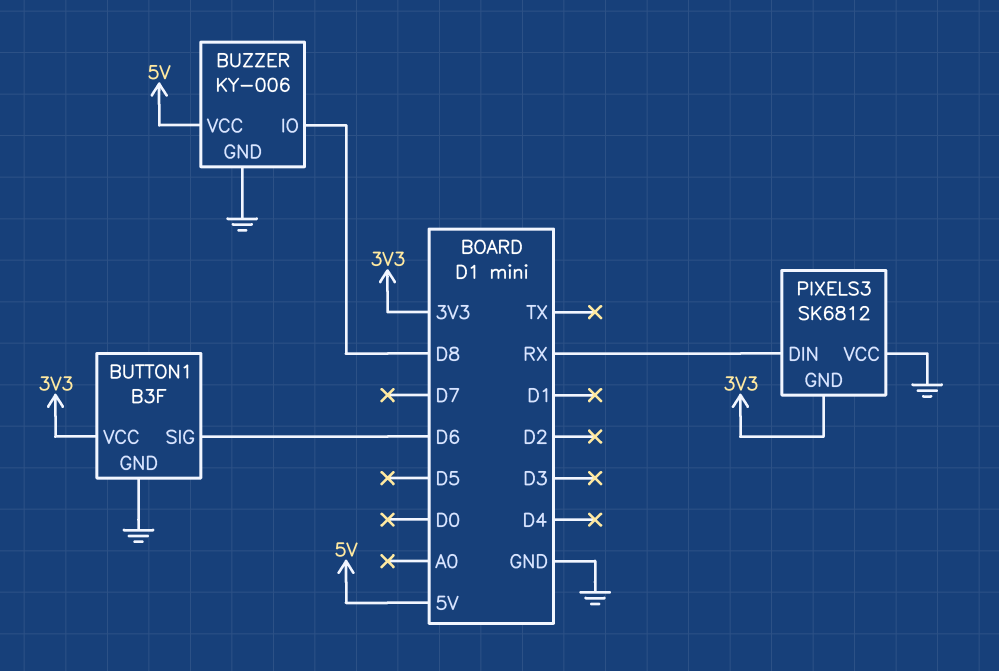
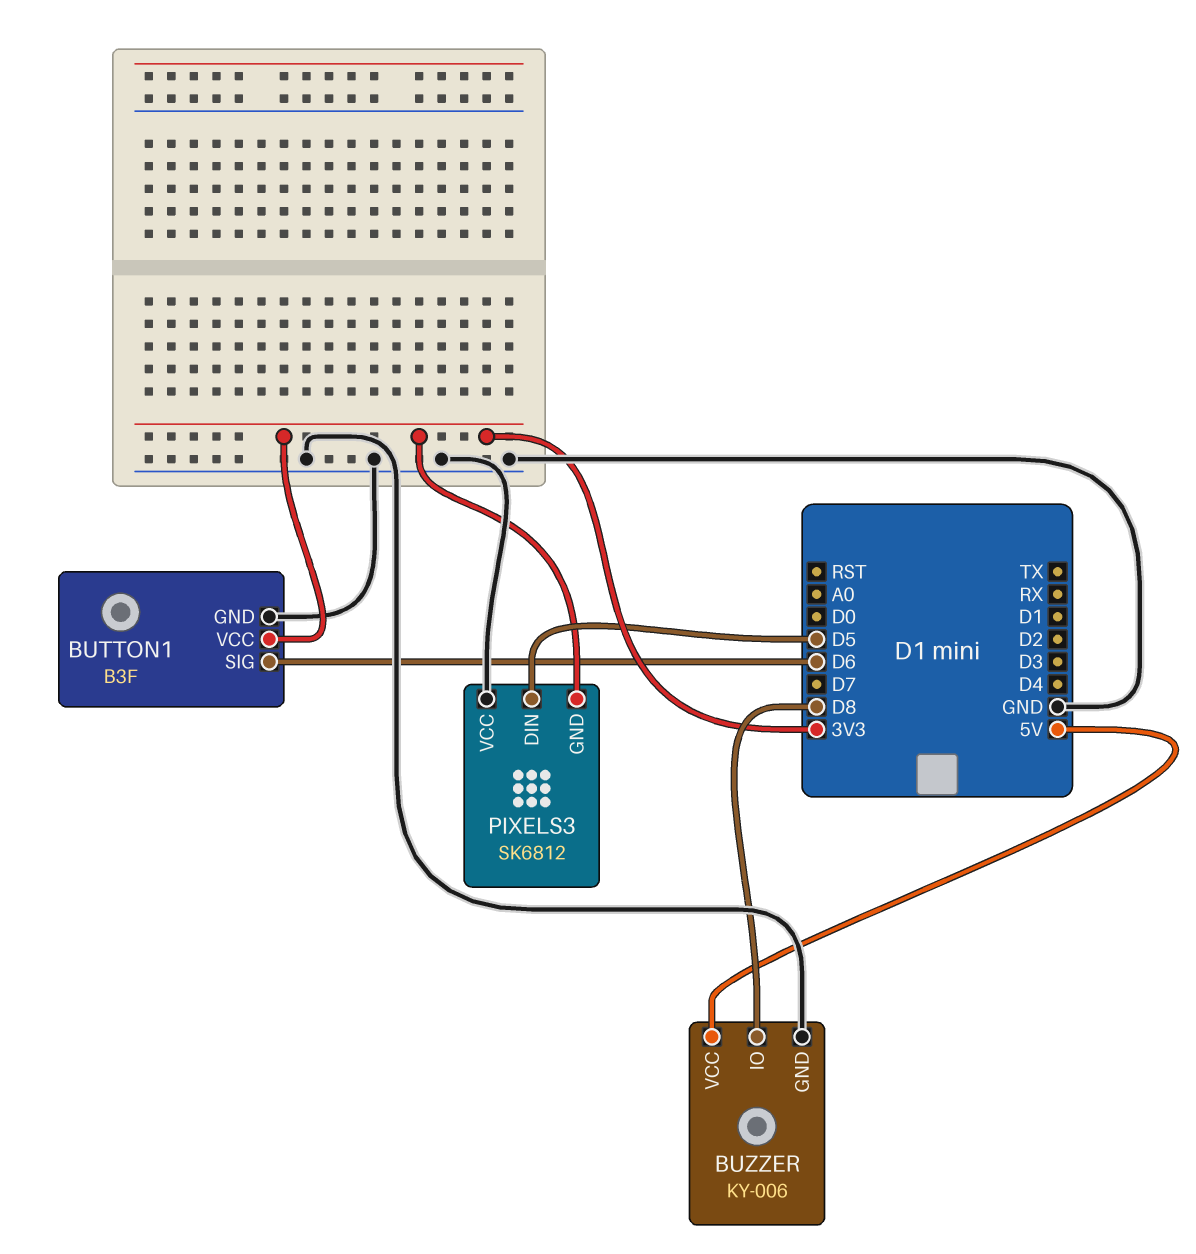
PIXELS3 pin DIN: RX -> D5

